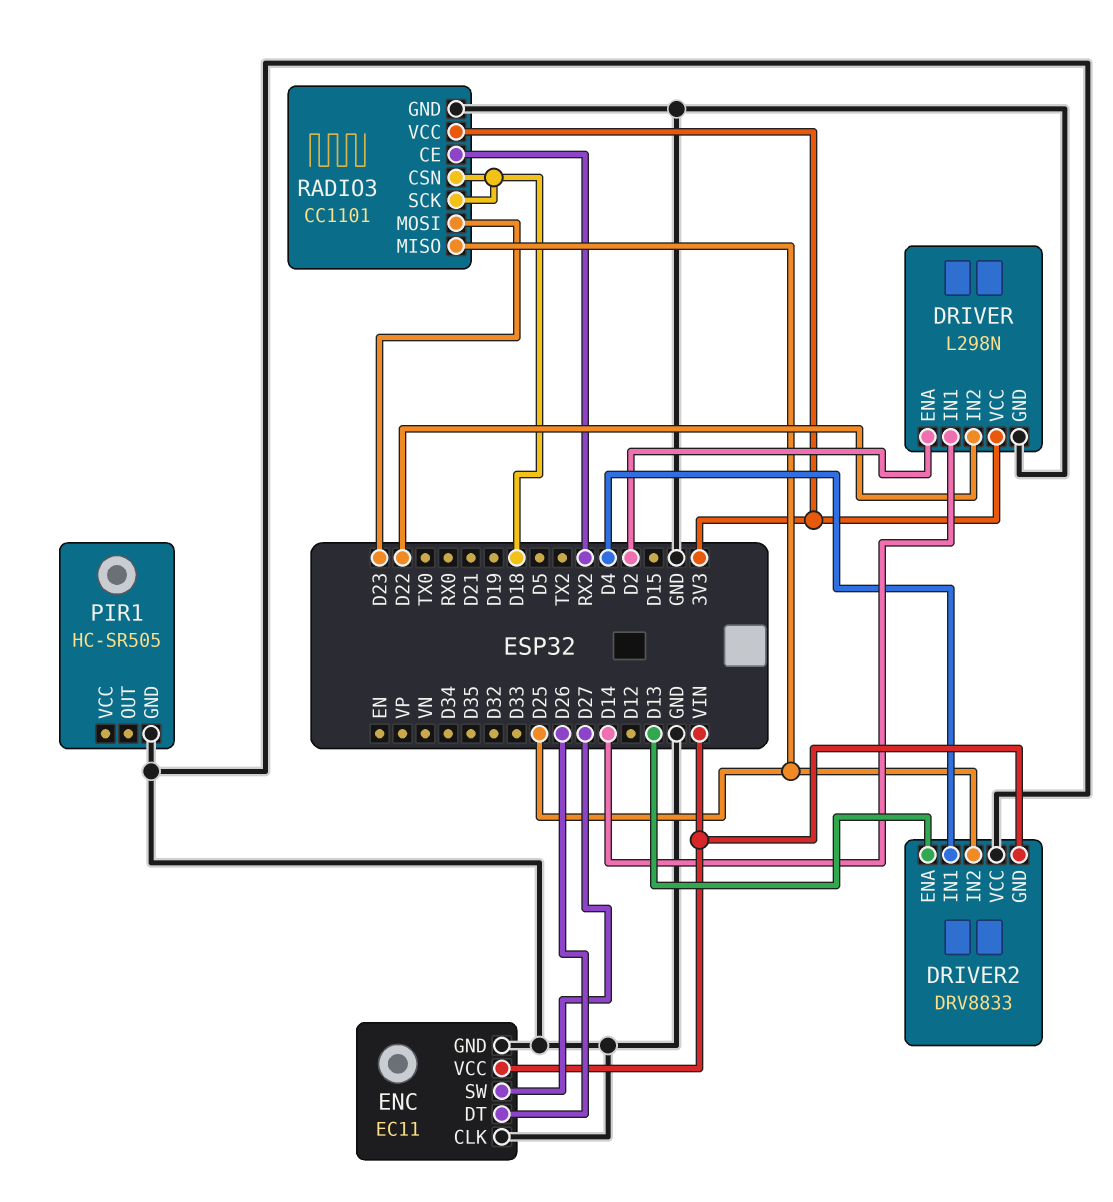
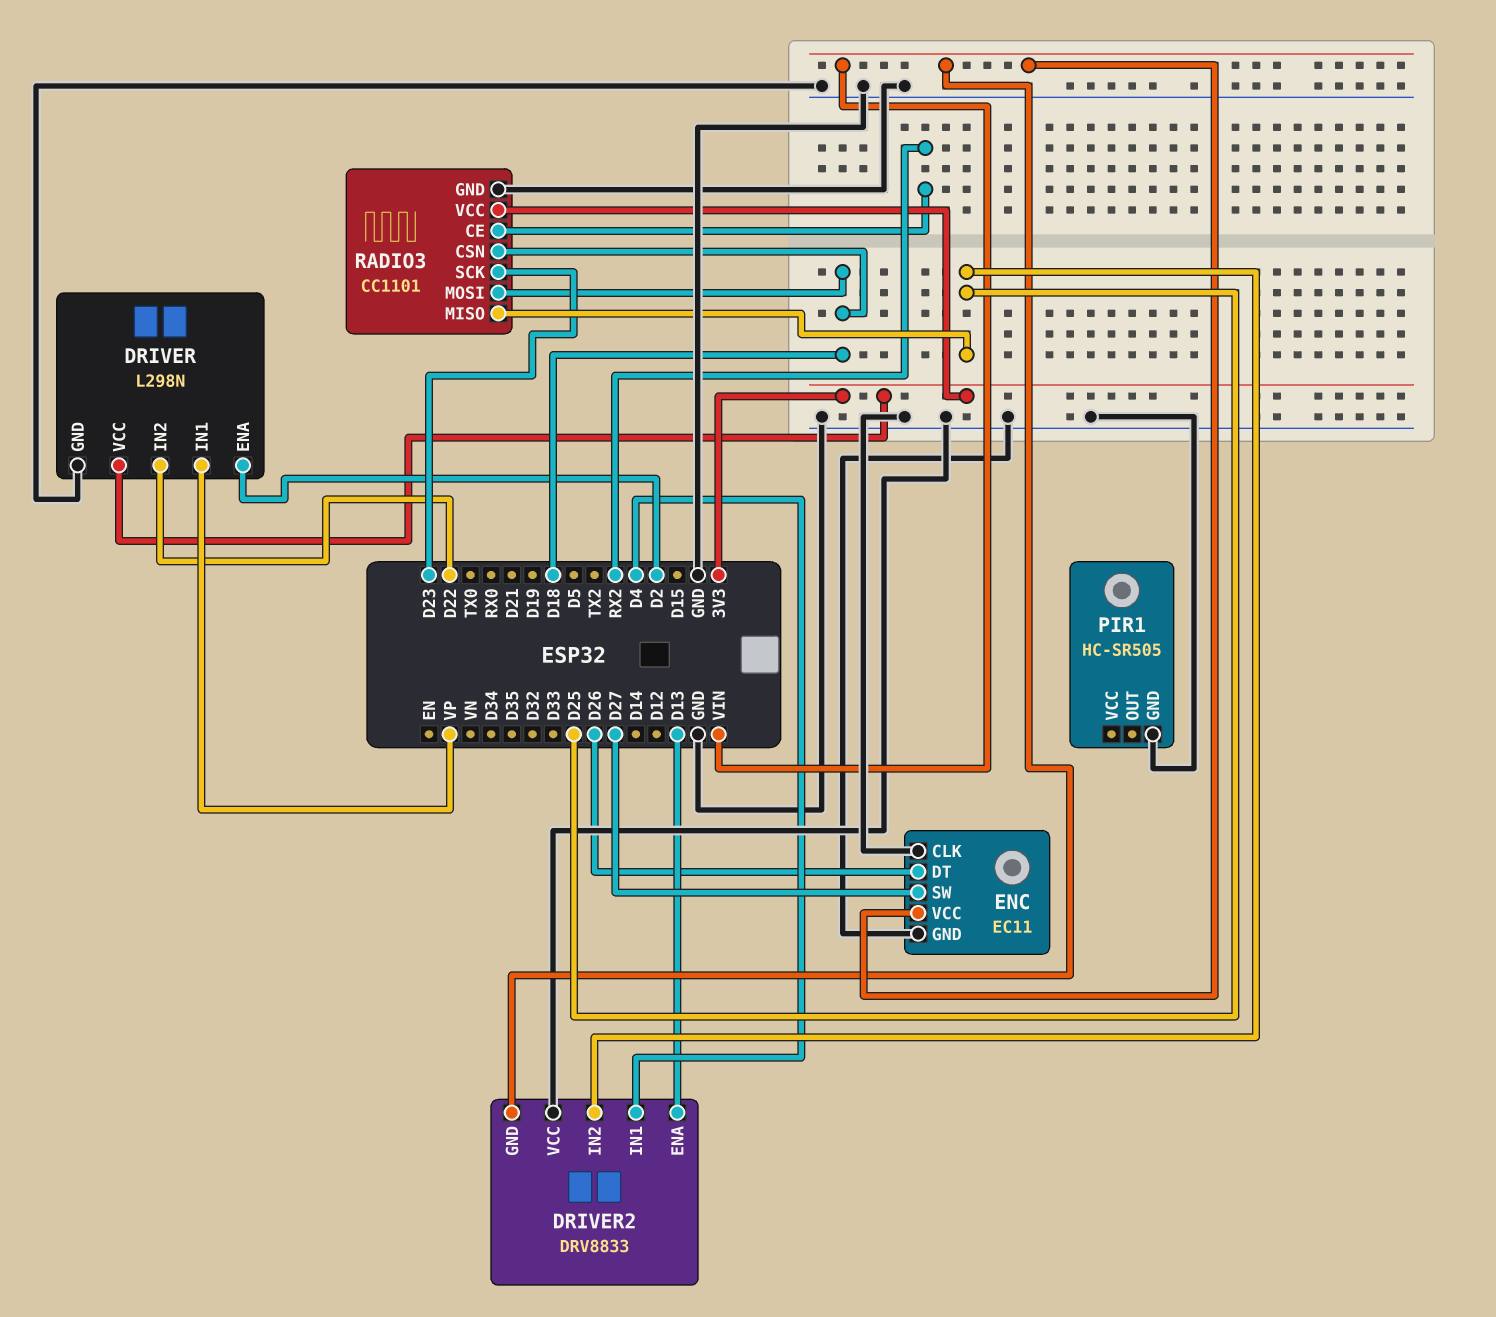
DRIVER pin IN1: D14 -> VP
RADIO3 pin MOSI: D23 -> D18
RADIO3 pin SCK: D18 -> D23

